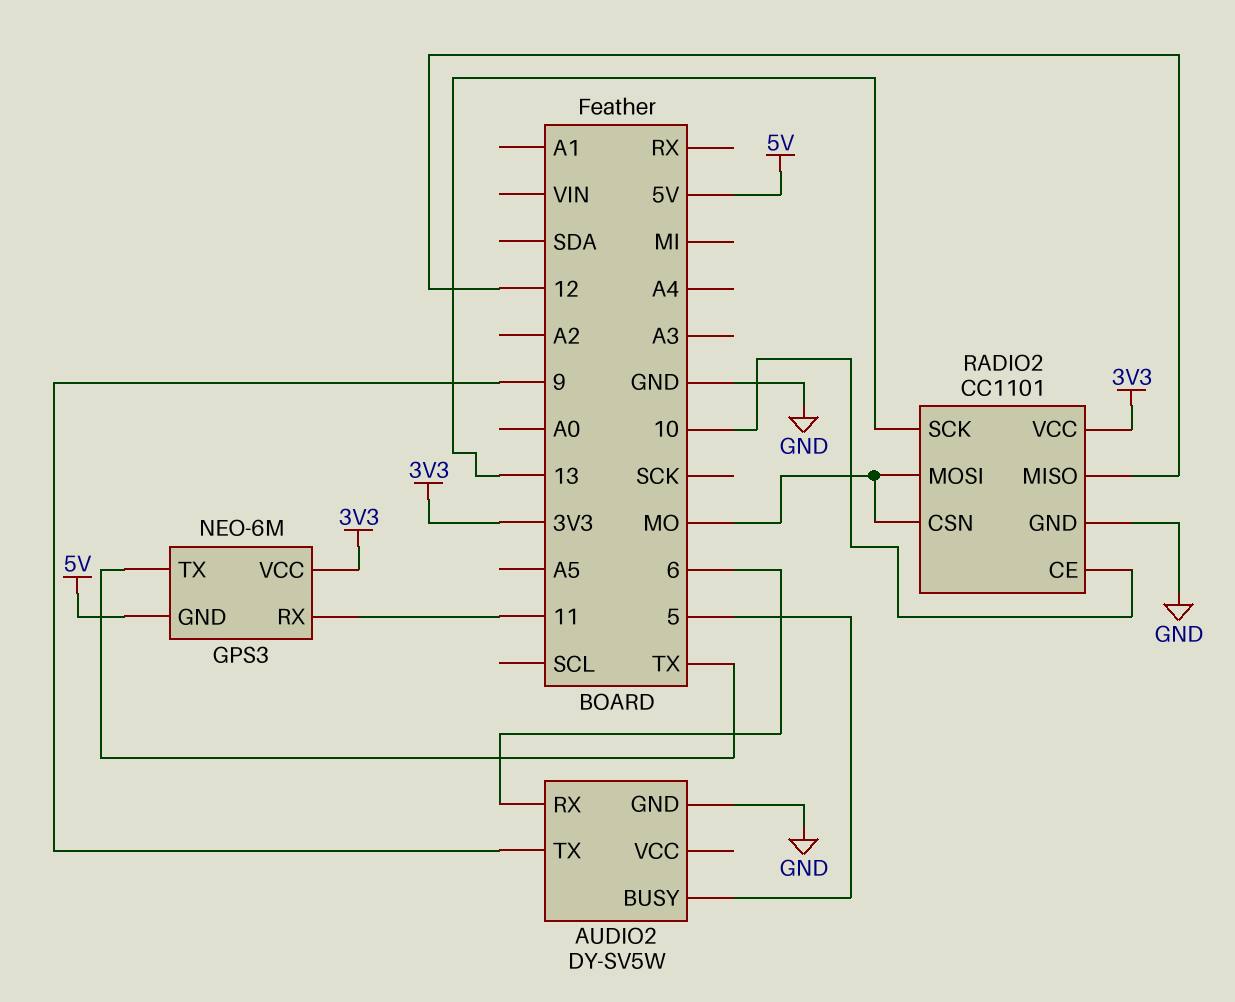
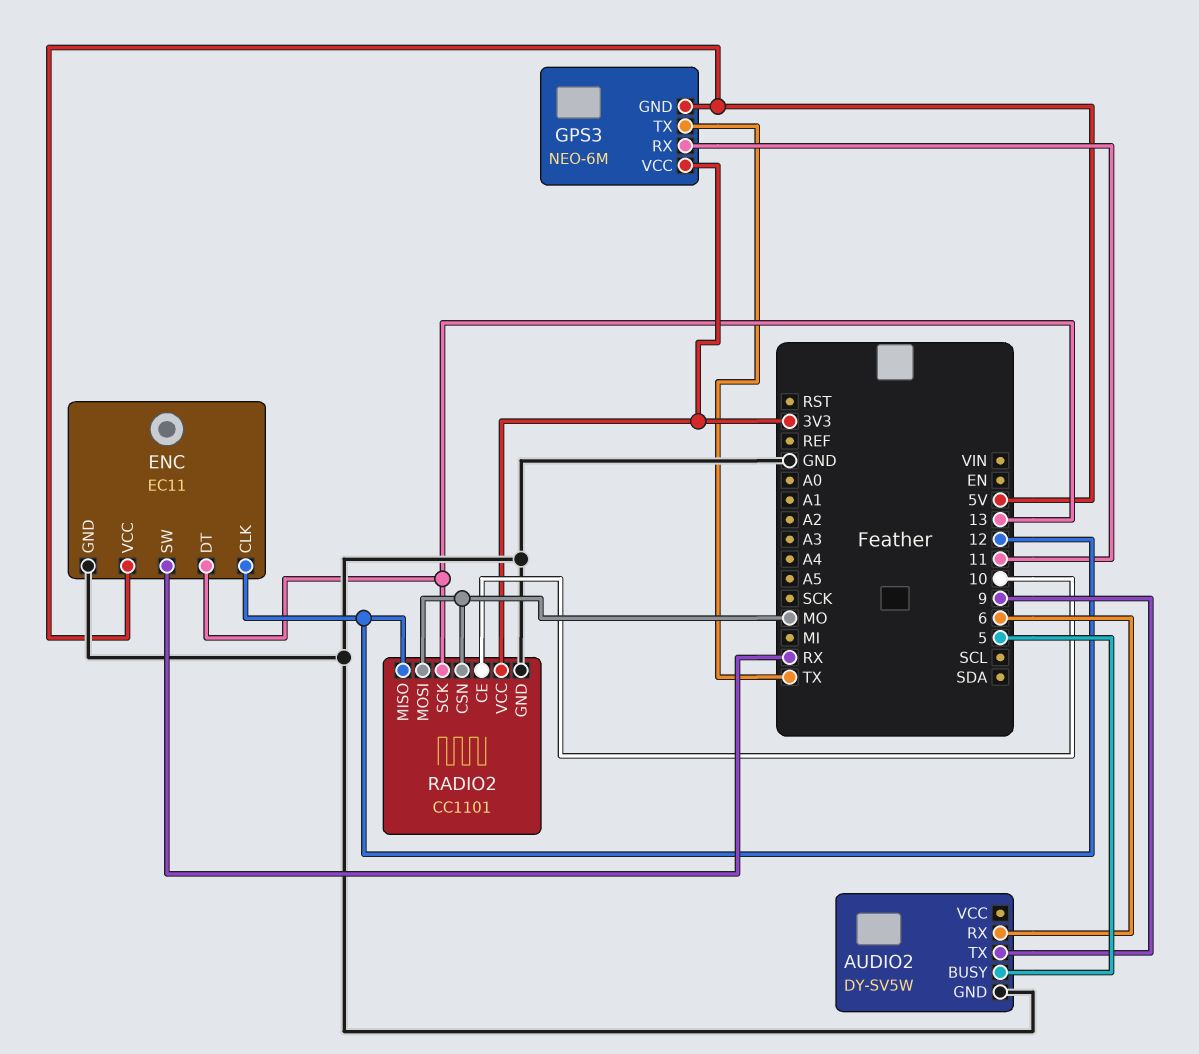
ENC: none -> EC11
ENC pin CLK: none -> 12
ENC pin DT: none -> 13
ENC pin GND: none -> GND
ENC pin SW: none -> RX
ENC pin VCC: none -> 5V

